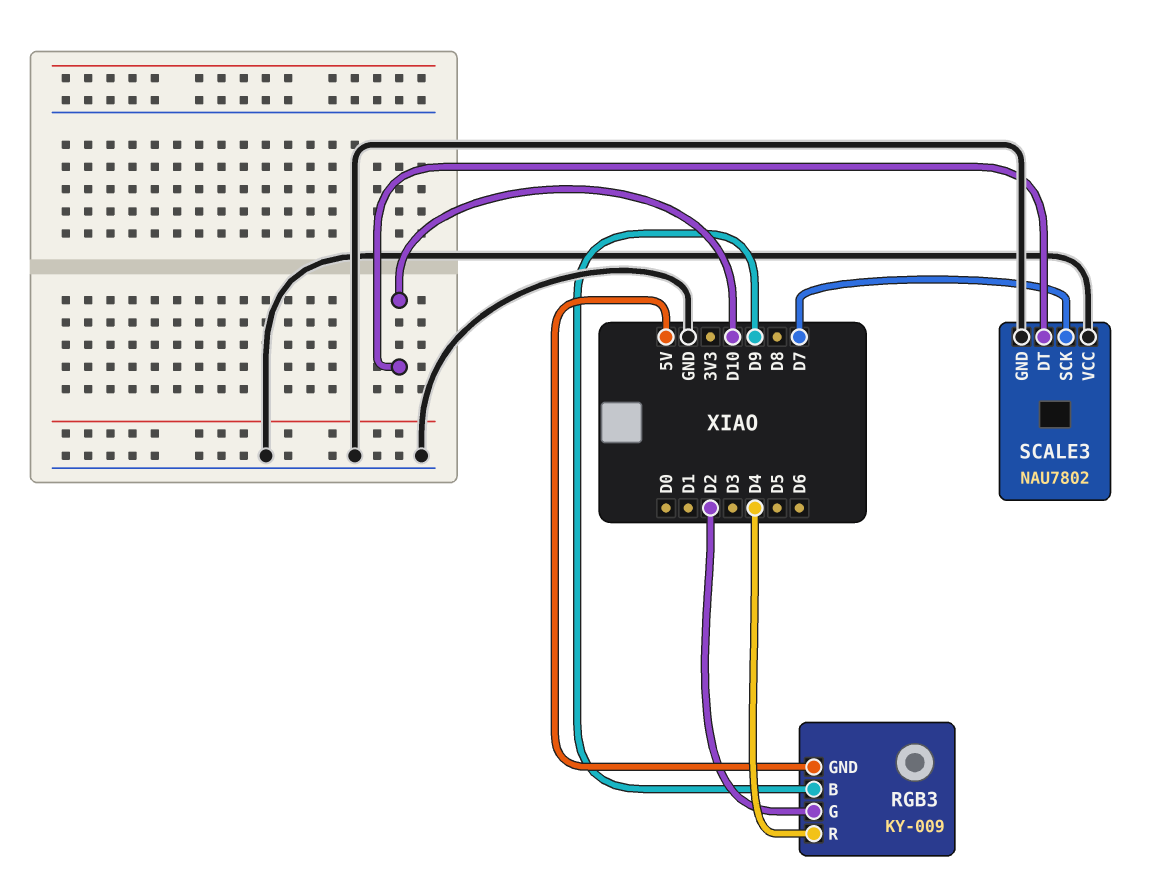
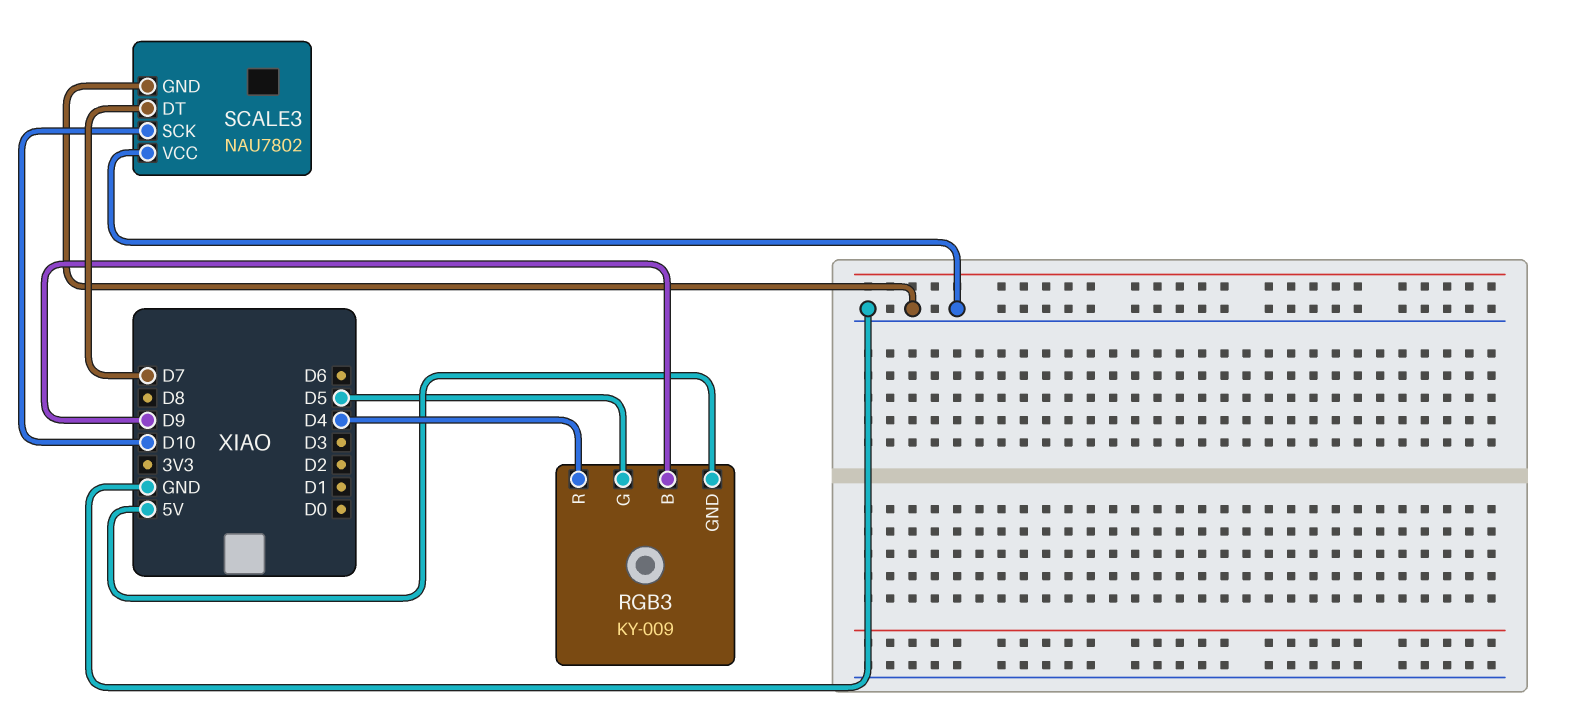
RGB3 pin G: D2 -> D5
SCALE3 pin DT: D10 -> D7
SCALE3 pin SCK: D7 -> D10

